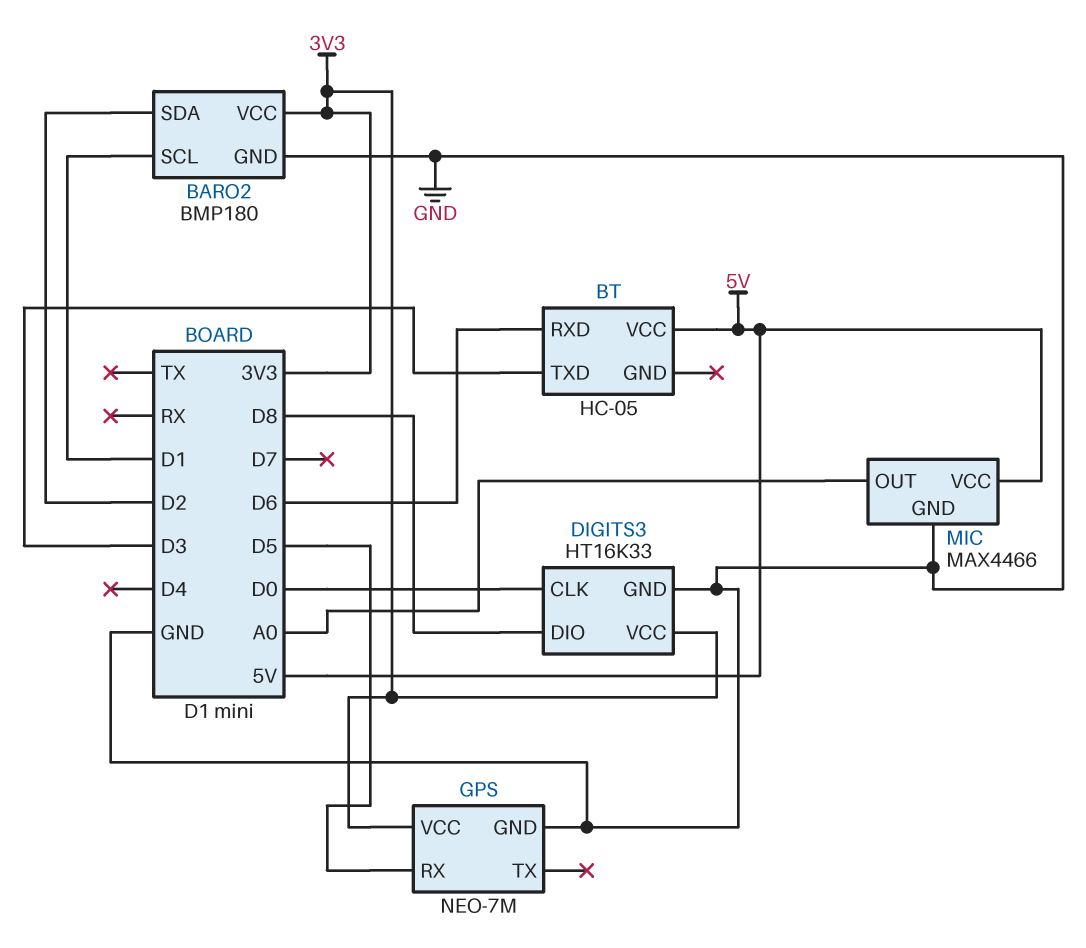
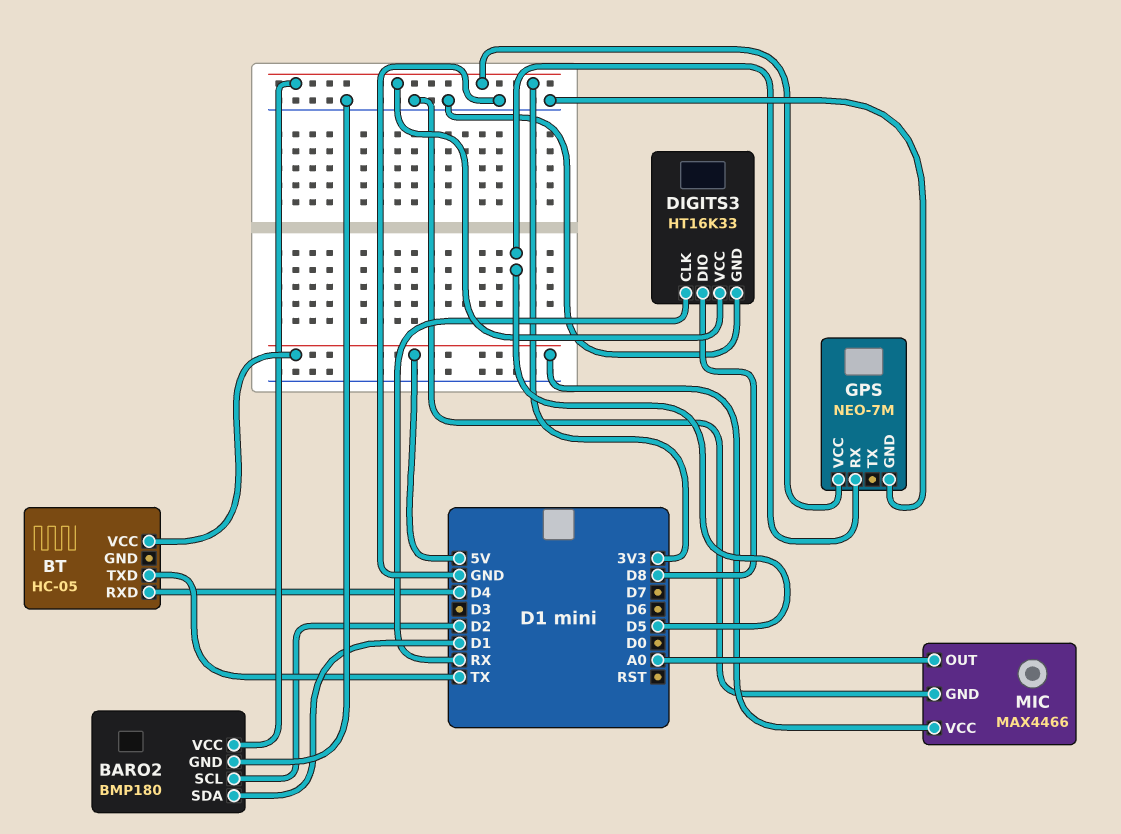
BARO2 pin SCL: D1 -> D2
BARO2 pin SDA: D2 -> D1
BT pin RXD: D6 -> D4
BT pin TXD: D3 -> TX
DIGITS3 pin CLK: D0 -> RX

